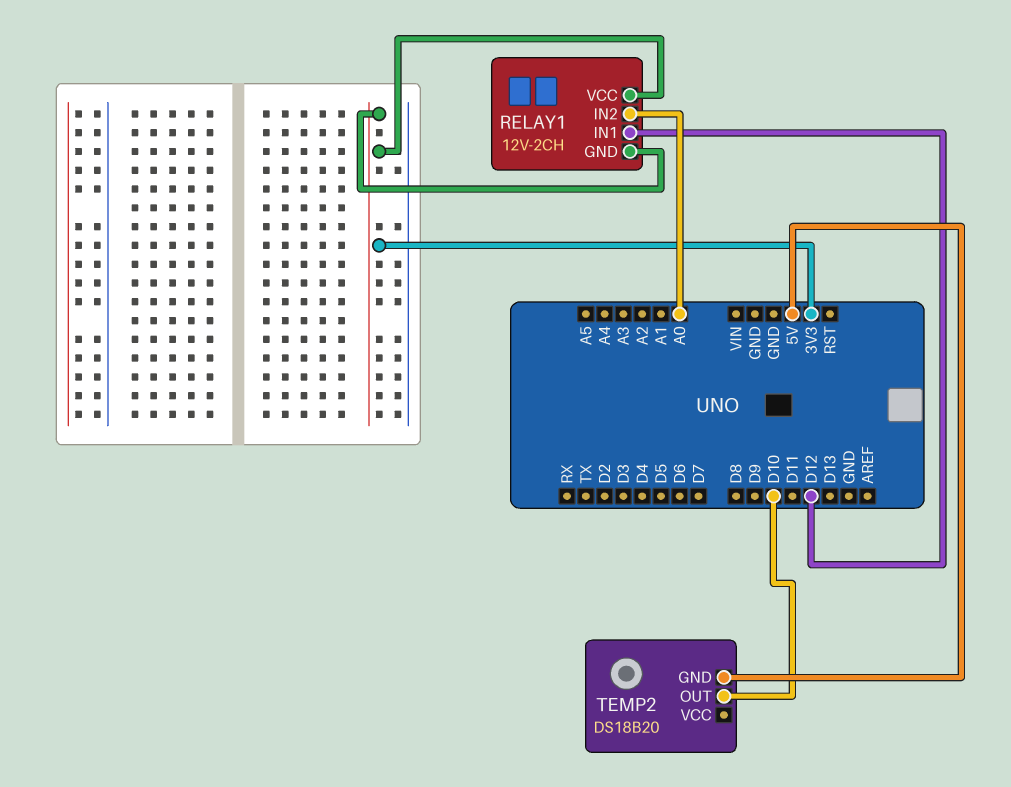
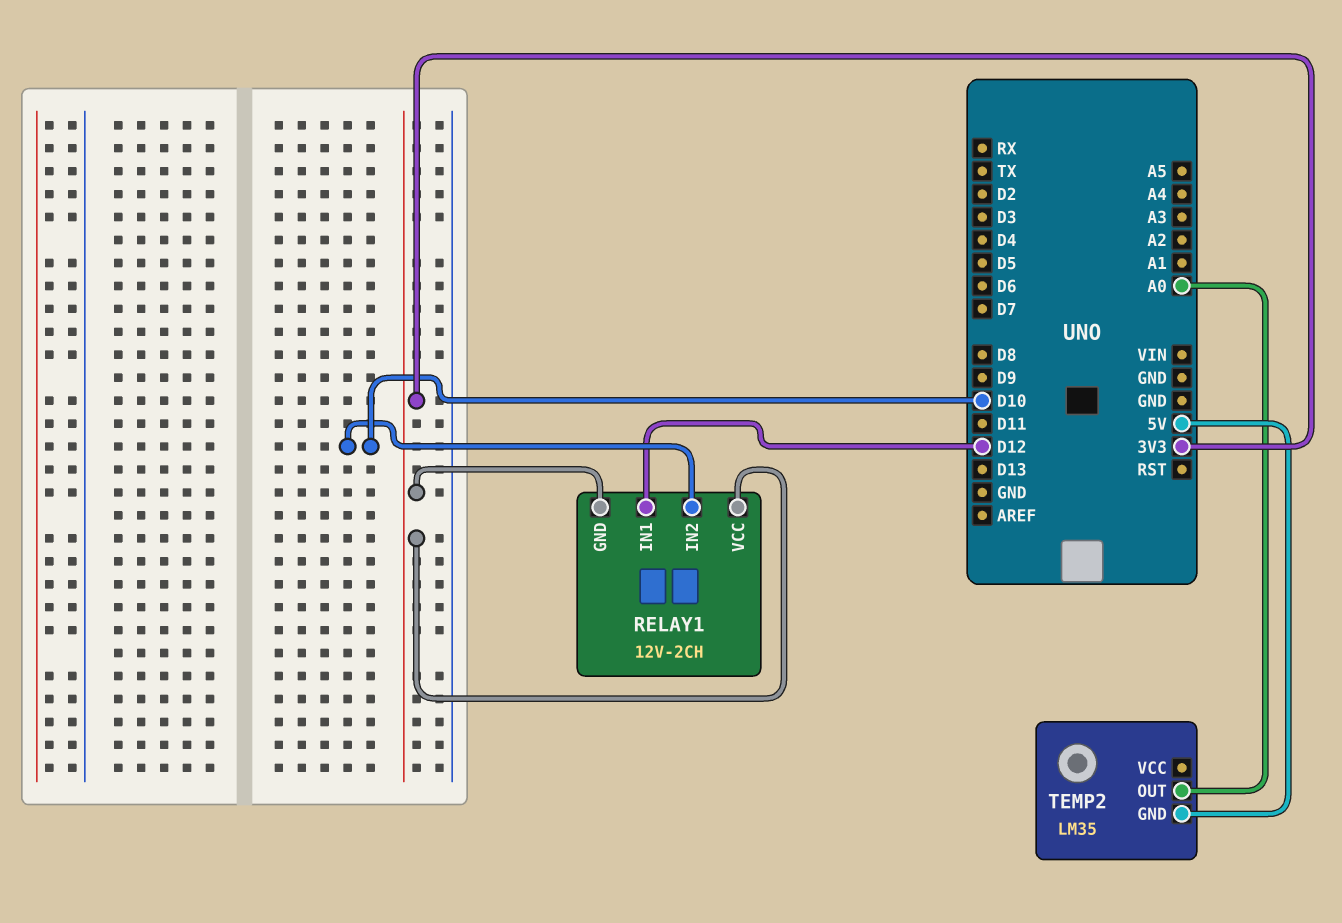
RELAY1 pin IN2: A0 -> D10
TEMP2: DS18B20 -> LM35
TEMP2 pin OUT: D10 -> A0

